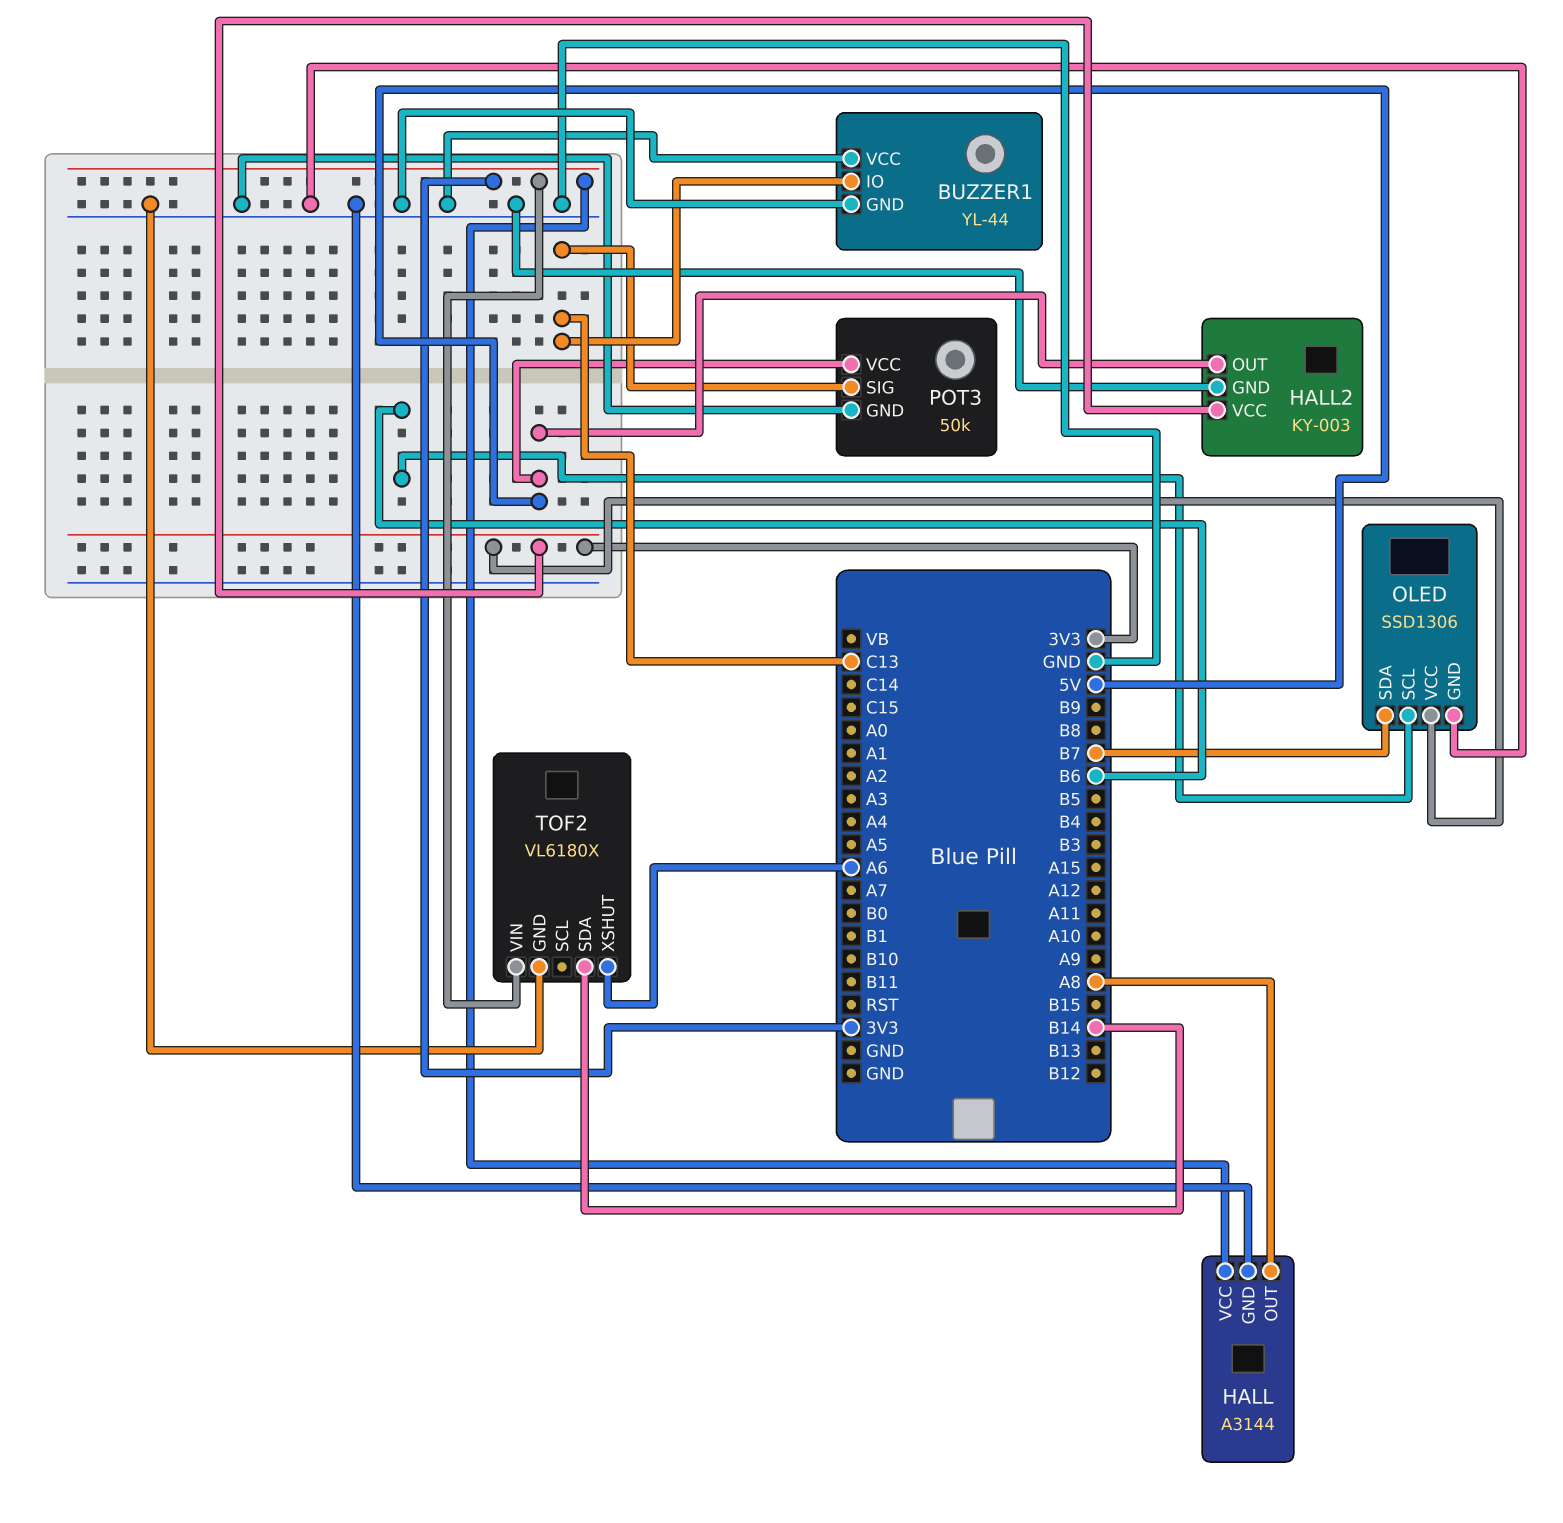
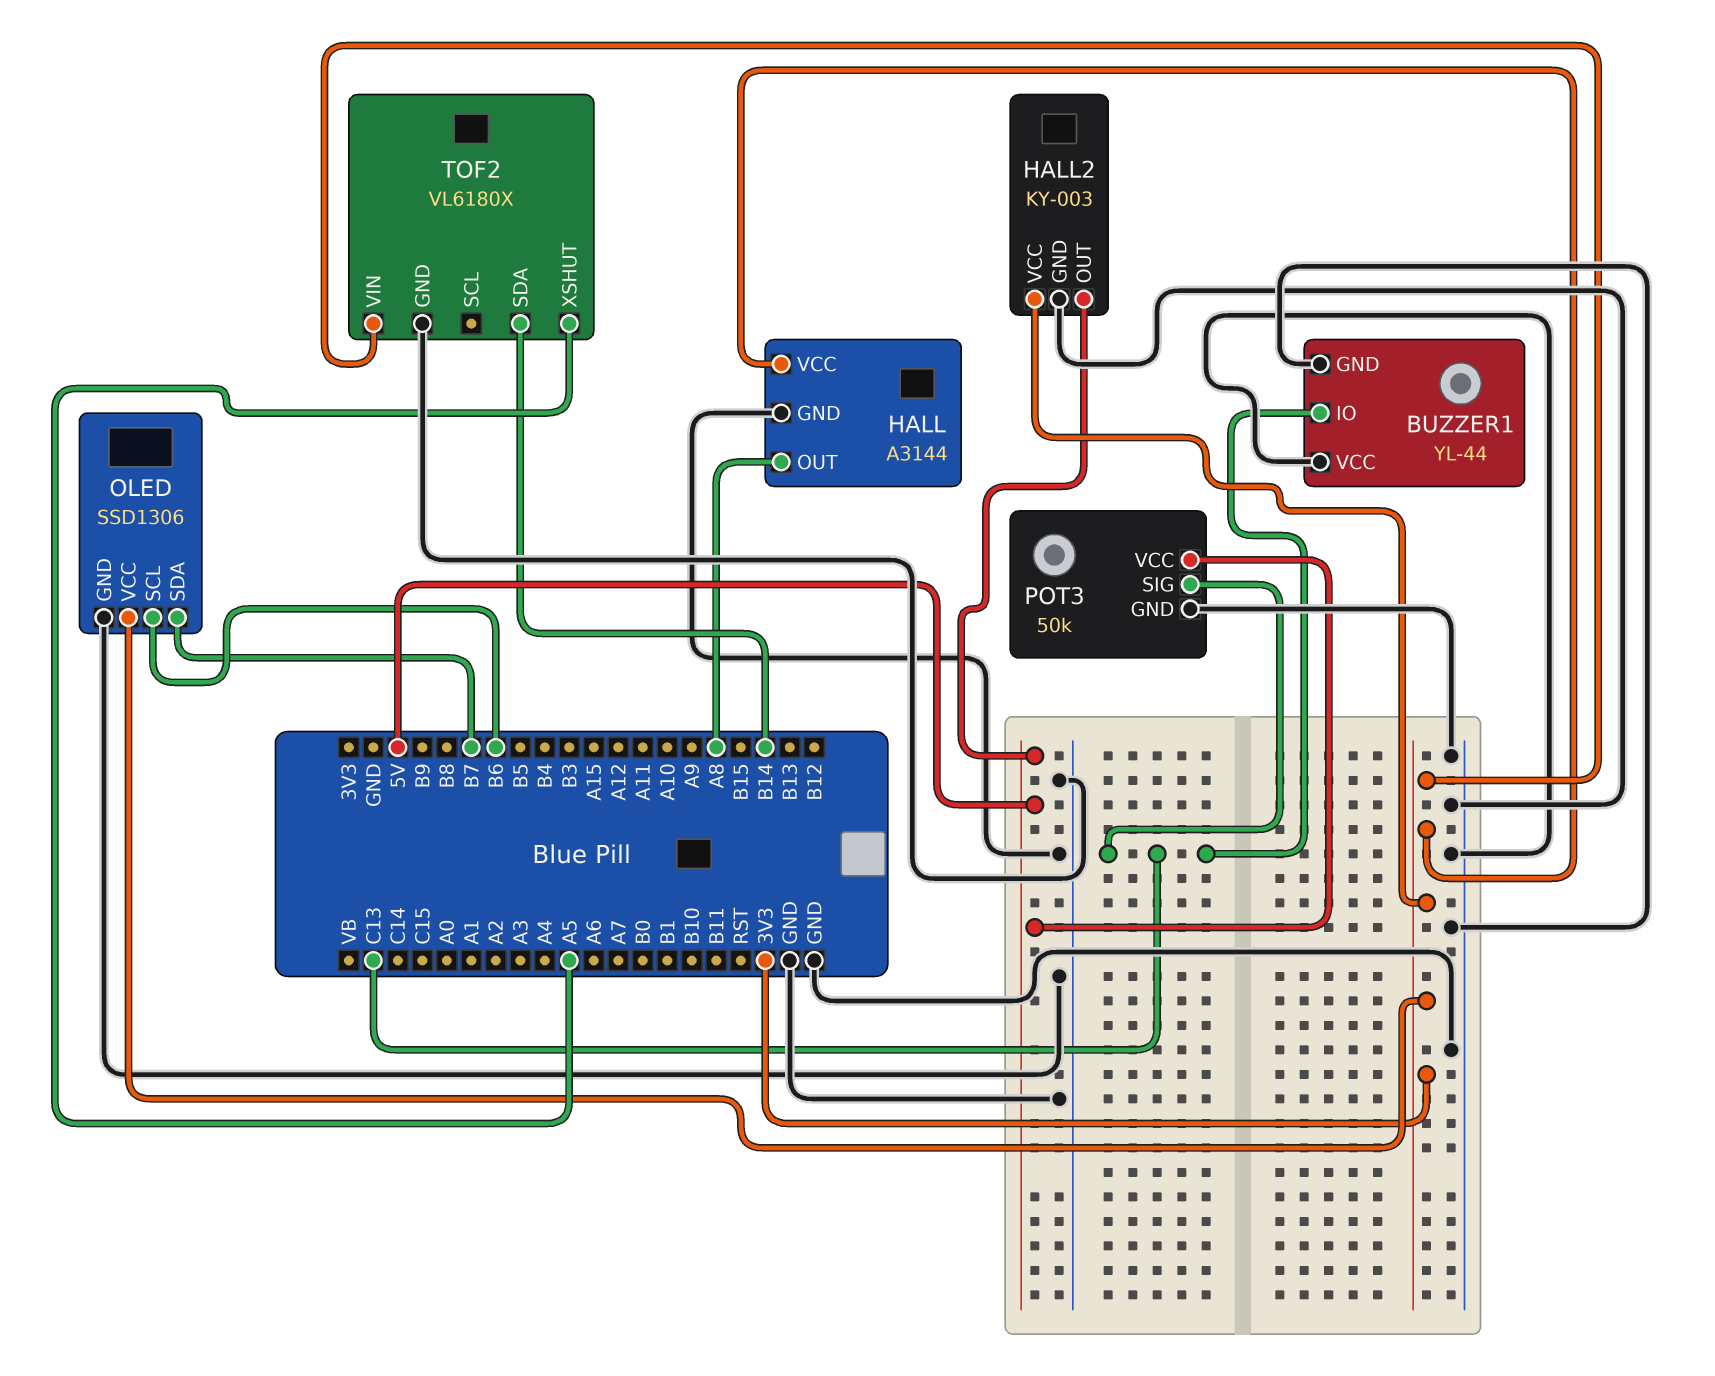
TOF2 pin XSHUT: A6 -> A5

